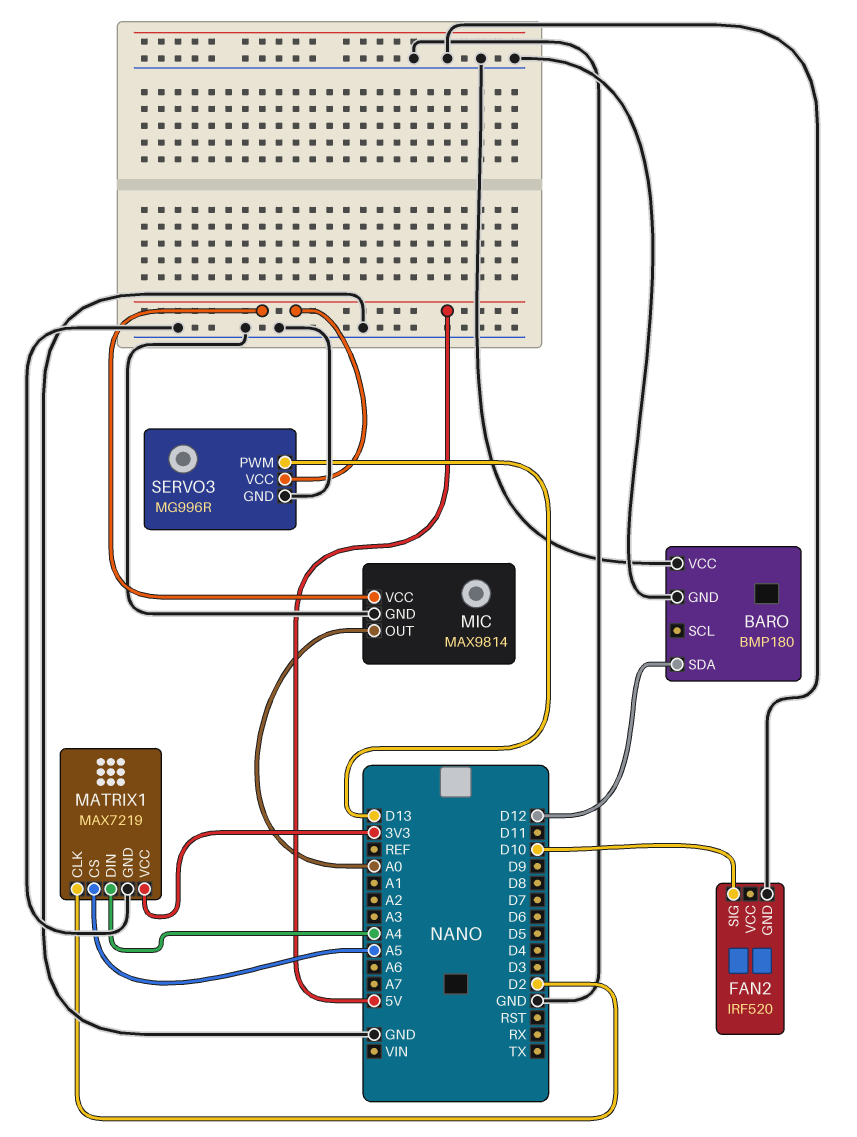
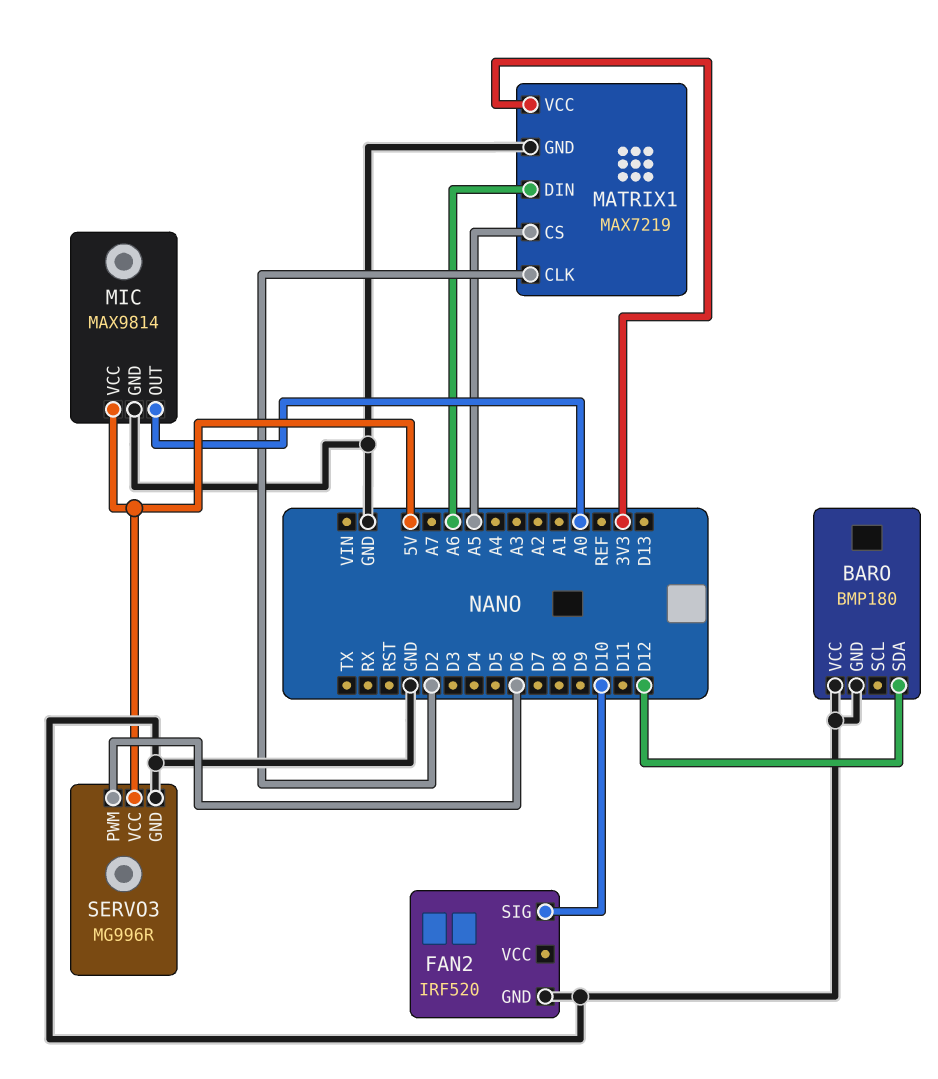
MATRIX1 pin DIN: A4 -> A6
SERVO3 pin PWM: D13 -> D6

